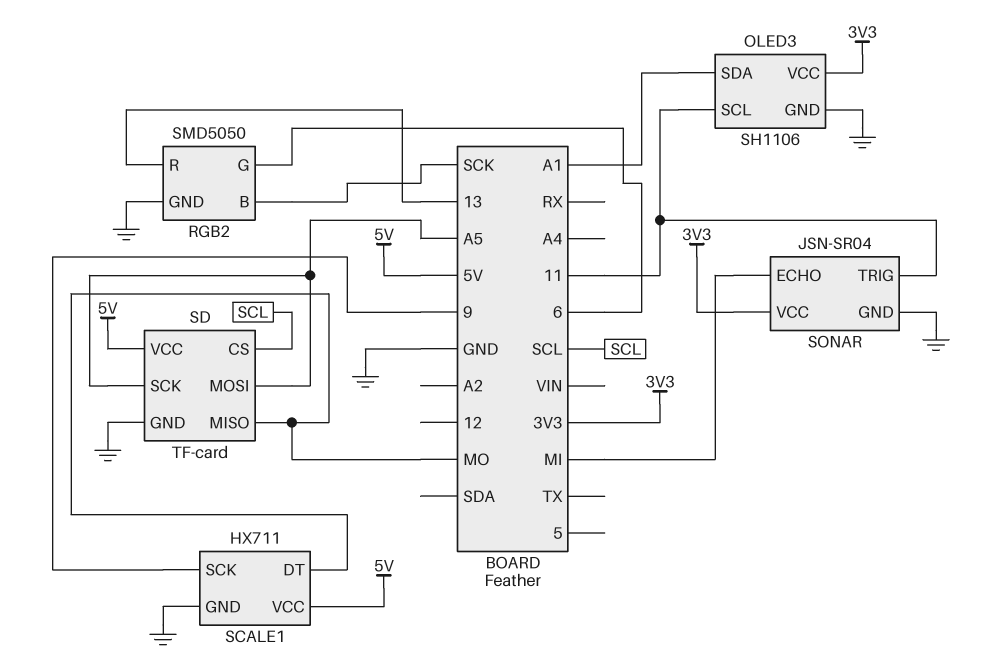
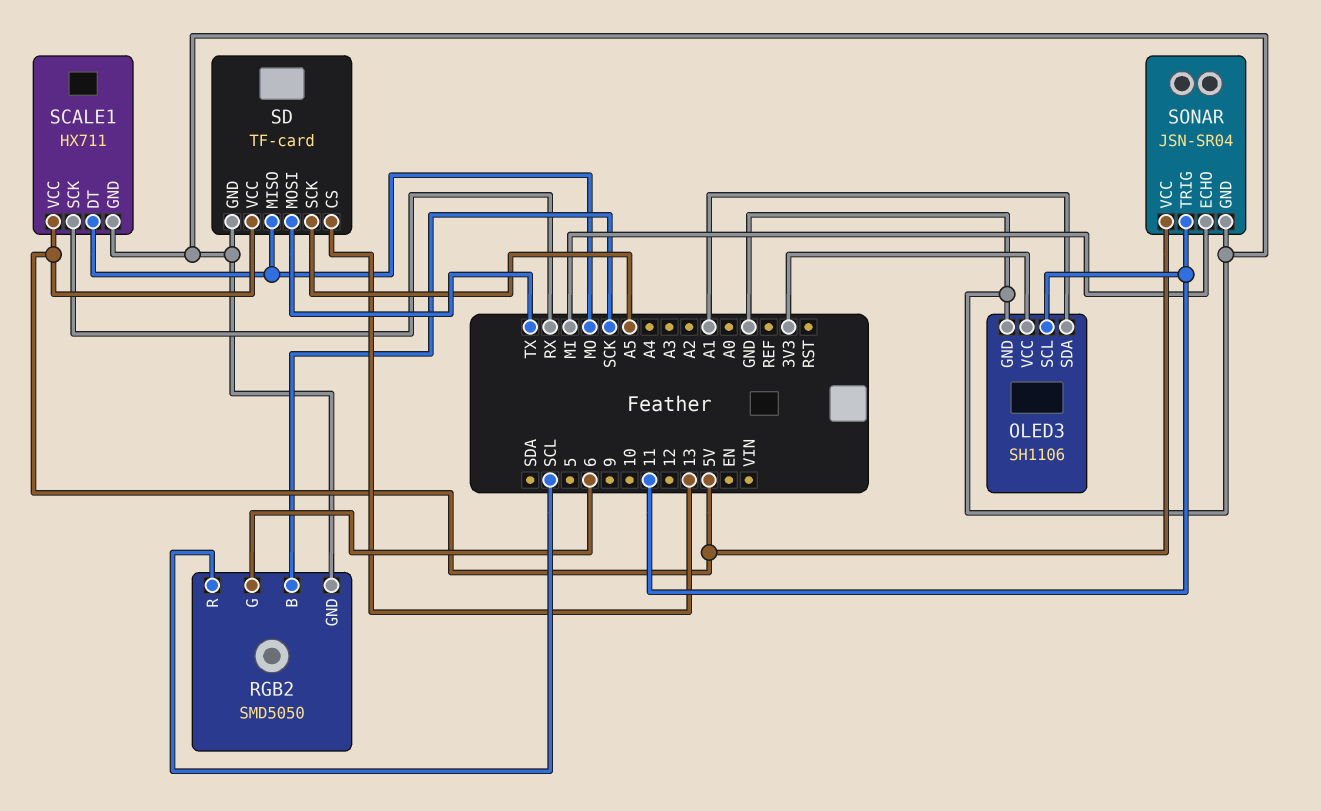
RGB2 pin R: 13 -> SCL
SCALE1 pin SCK: 9 -> RX
SD pin CS: SCL -> 13
SD pin MOSI: A5 -> TX
SONAR pin VCC: 3V3 -> 5V

